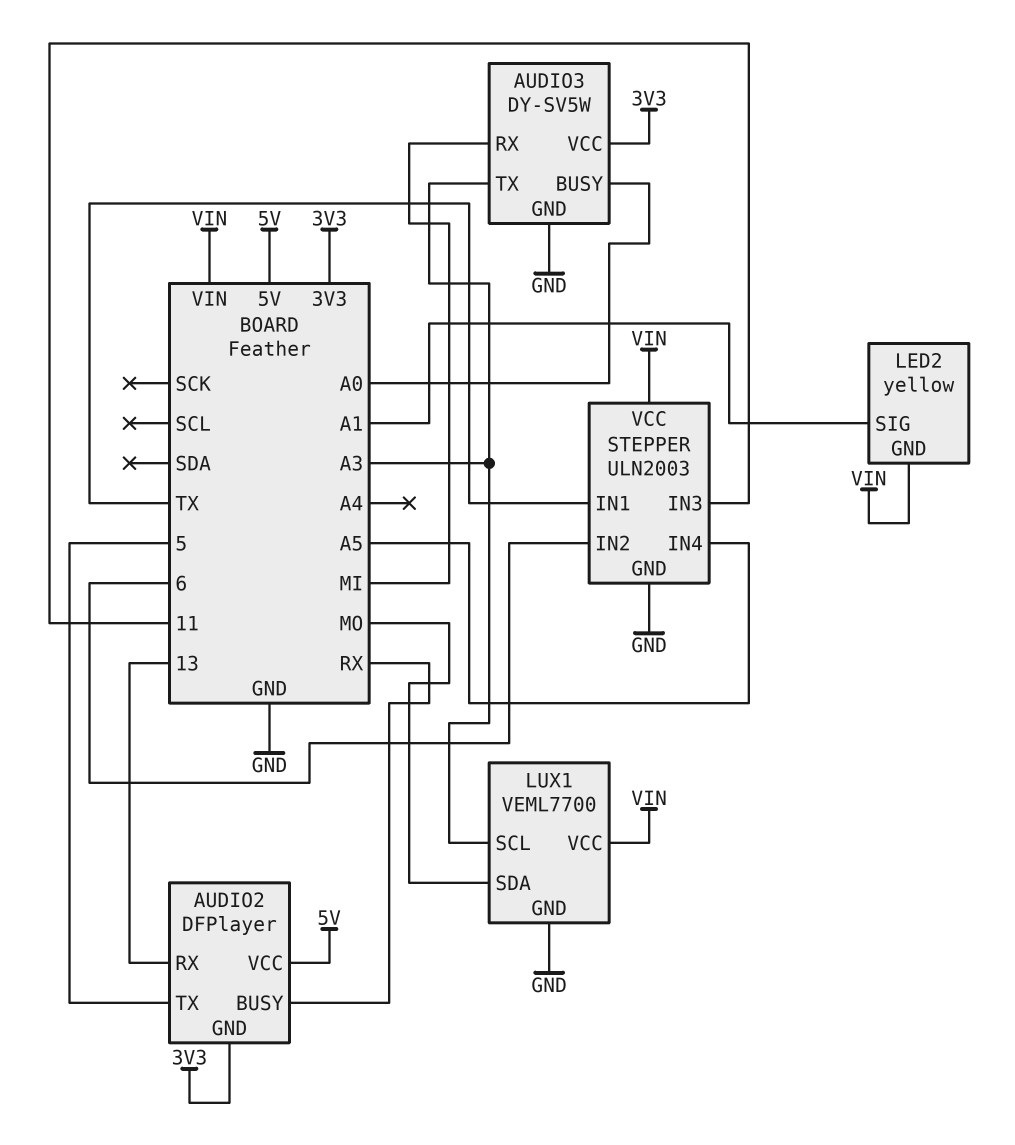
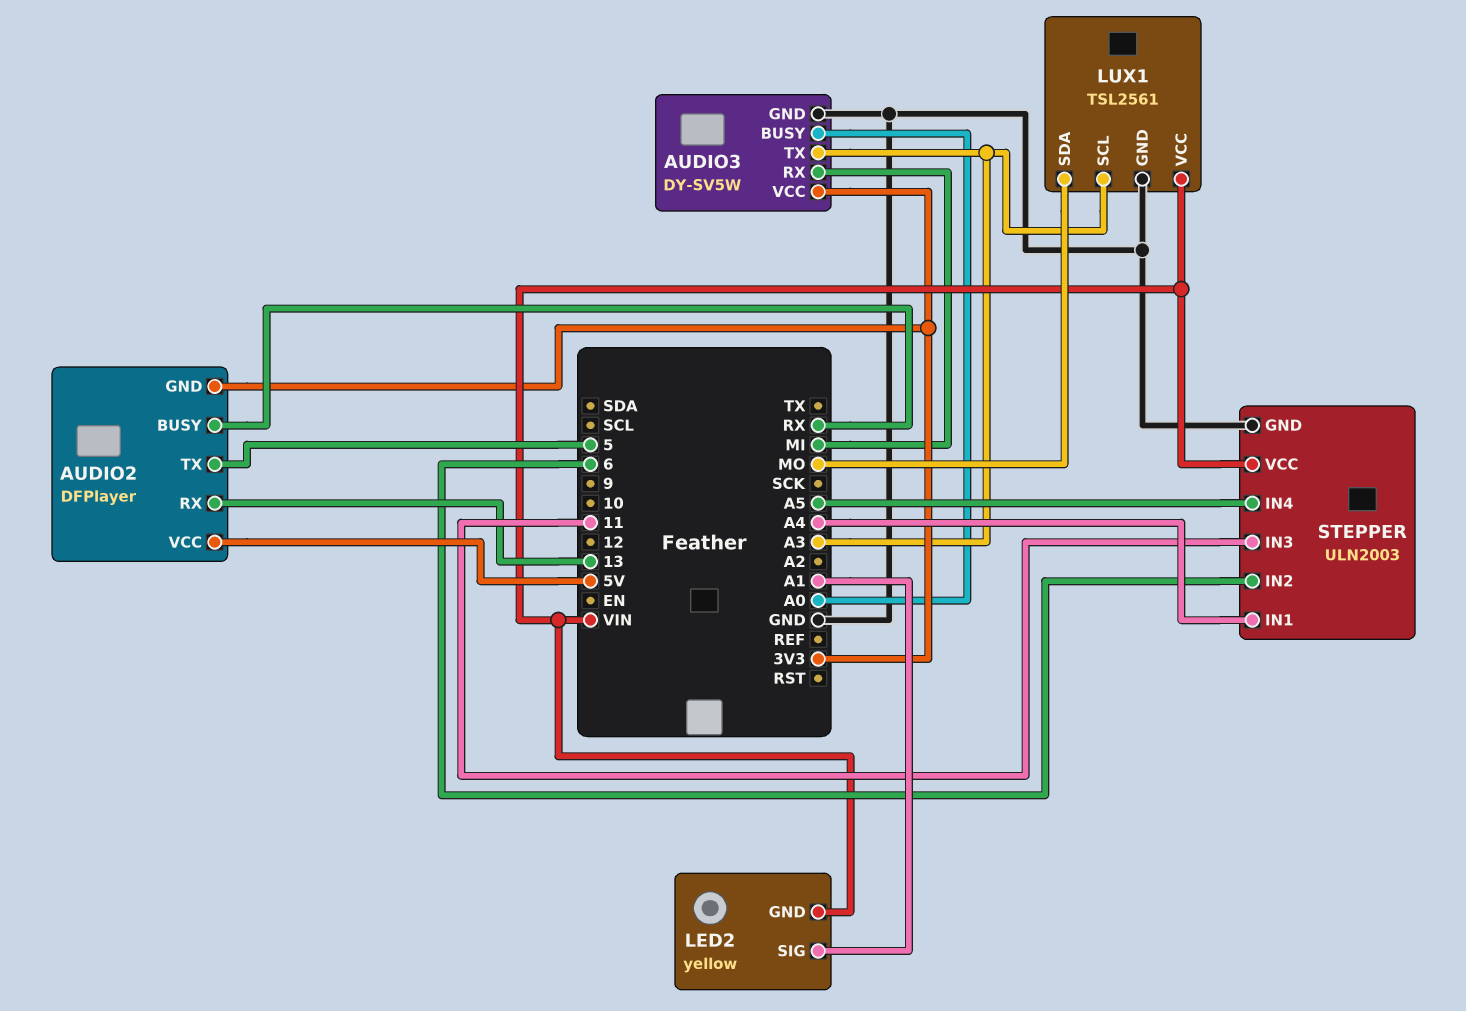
LUX1: VEML7700 -> TSL2561
STEPPER pin IN1: TX -> A4

